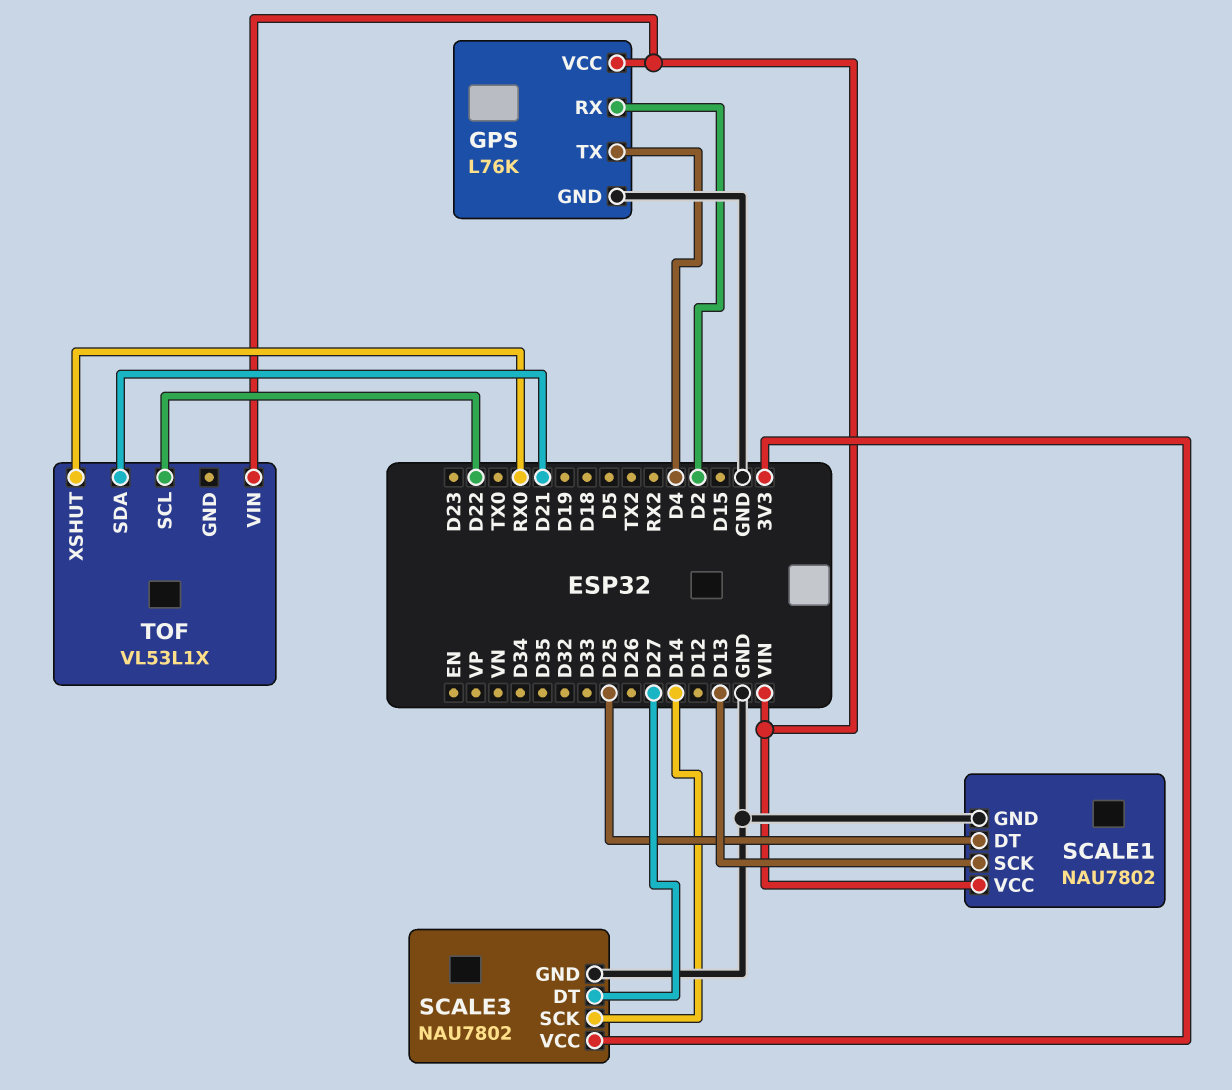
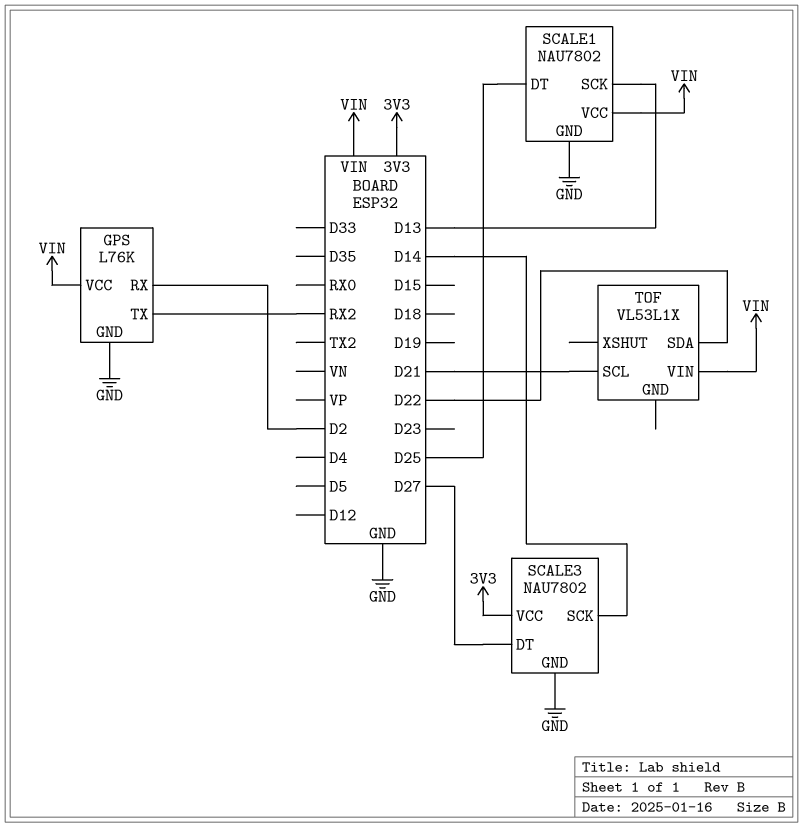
GPS pin TX: D4 -> RX2
TOF pin SCL: D22 -> D21
TOF pin SDA: D21 -> D22
TOF pin XSHUT: RX0 -> none

